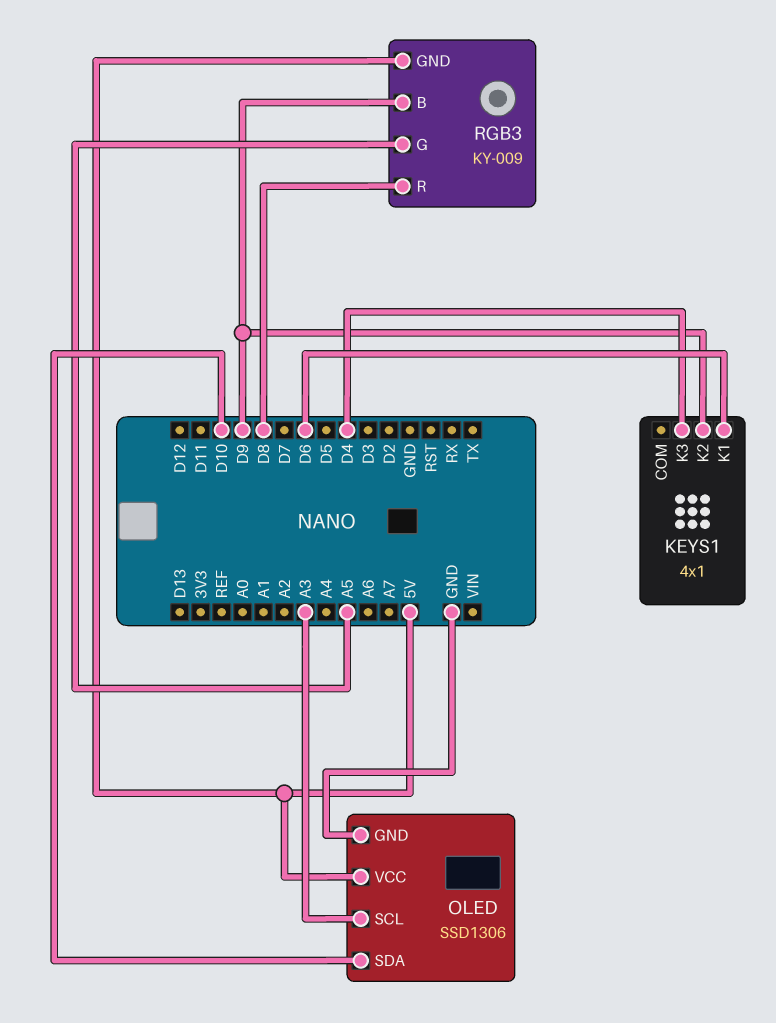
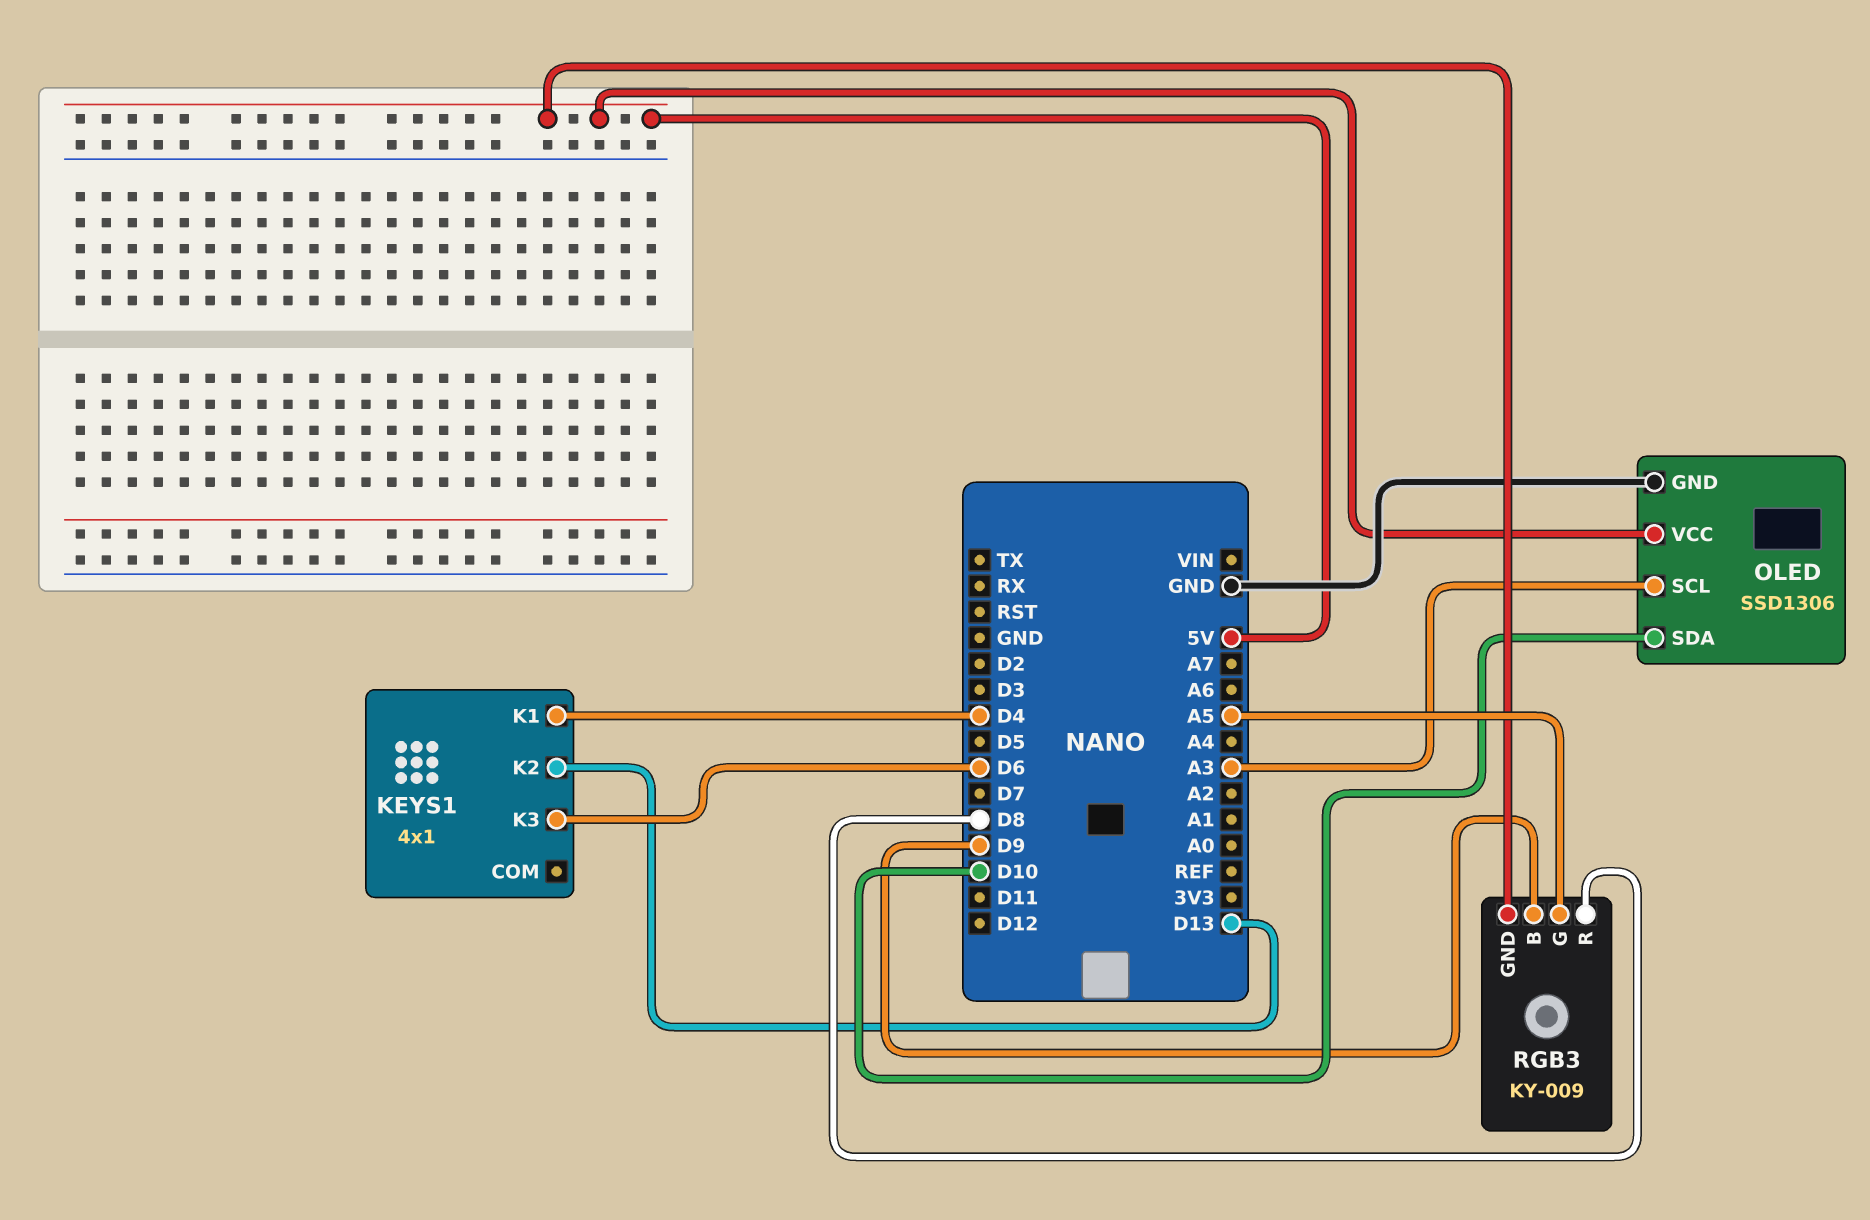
KEYS1 pin K1: D6 -> D4
KEYS1 pin K2: D9 -> D13
KEYS1 pin K3: D4 -> D6

